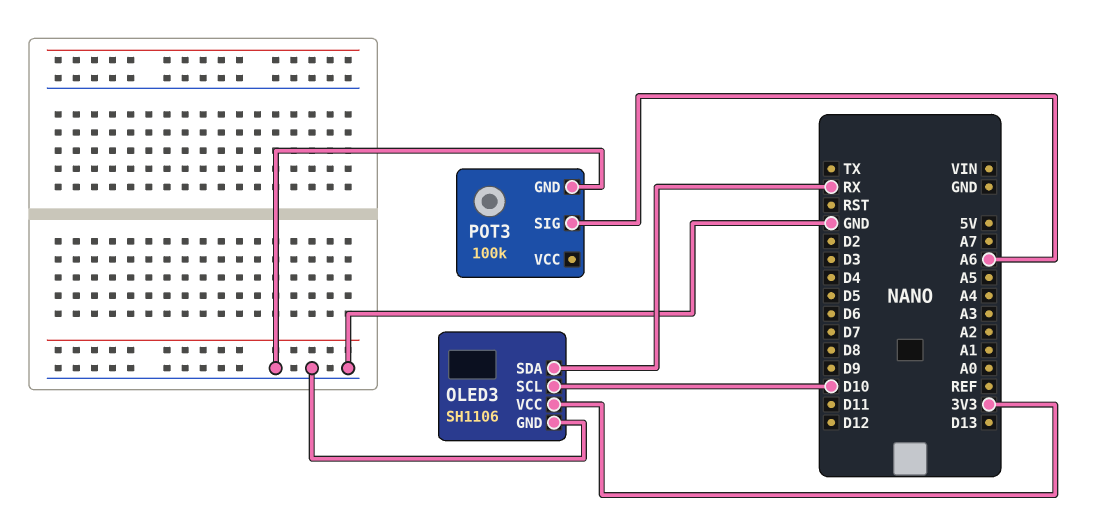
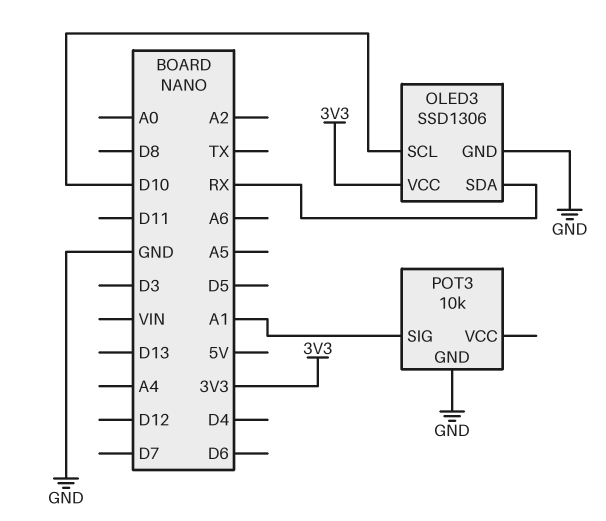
OLED3: SH1106 -> SSD1306
POT3: 100k -> 10k
POT3 pin SIG: A6 -> A1

